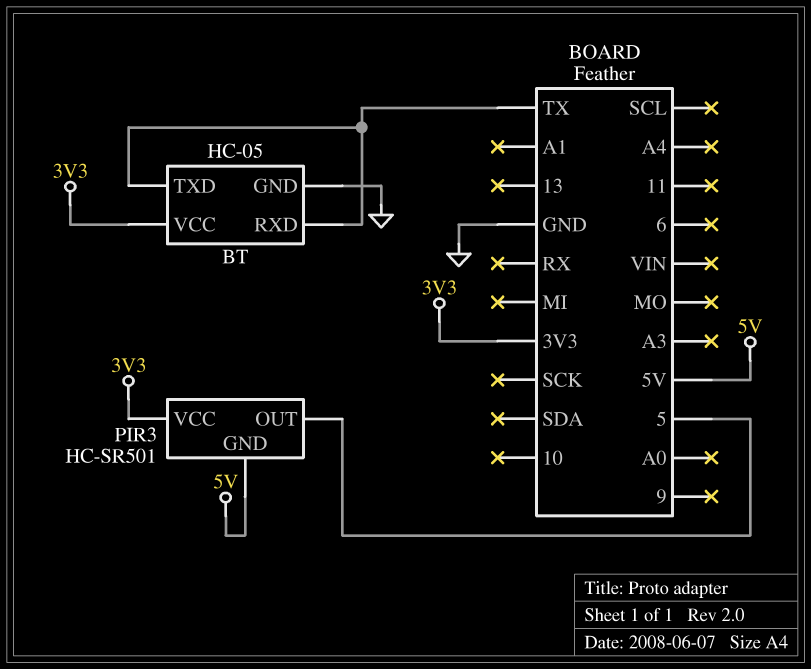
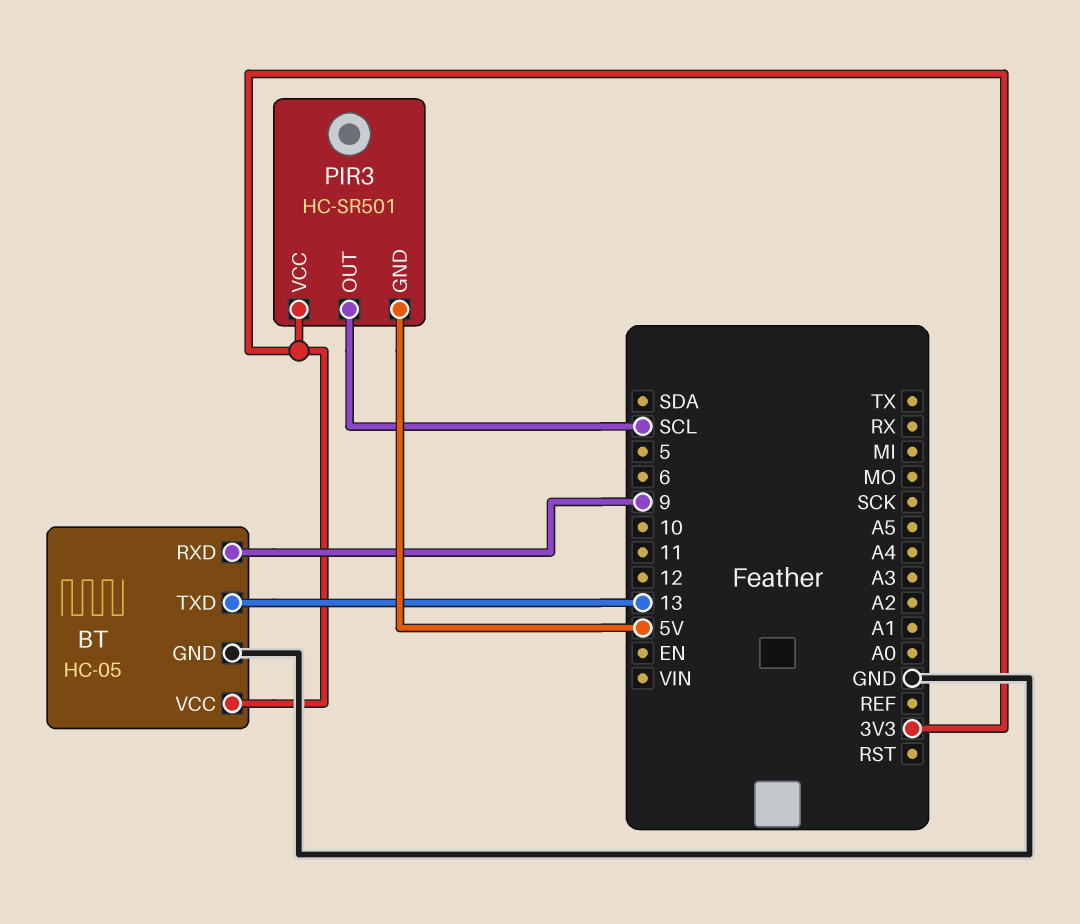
BT pin RXD: TX -> 9
BT pin TXD: TX -> 13
PIR3 pin OUT: 5 -> SCL

